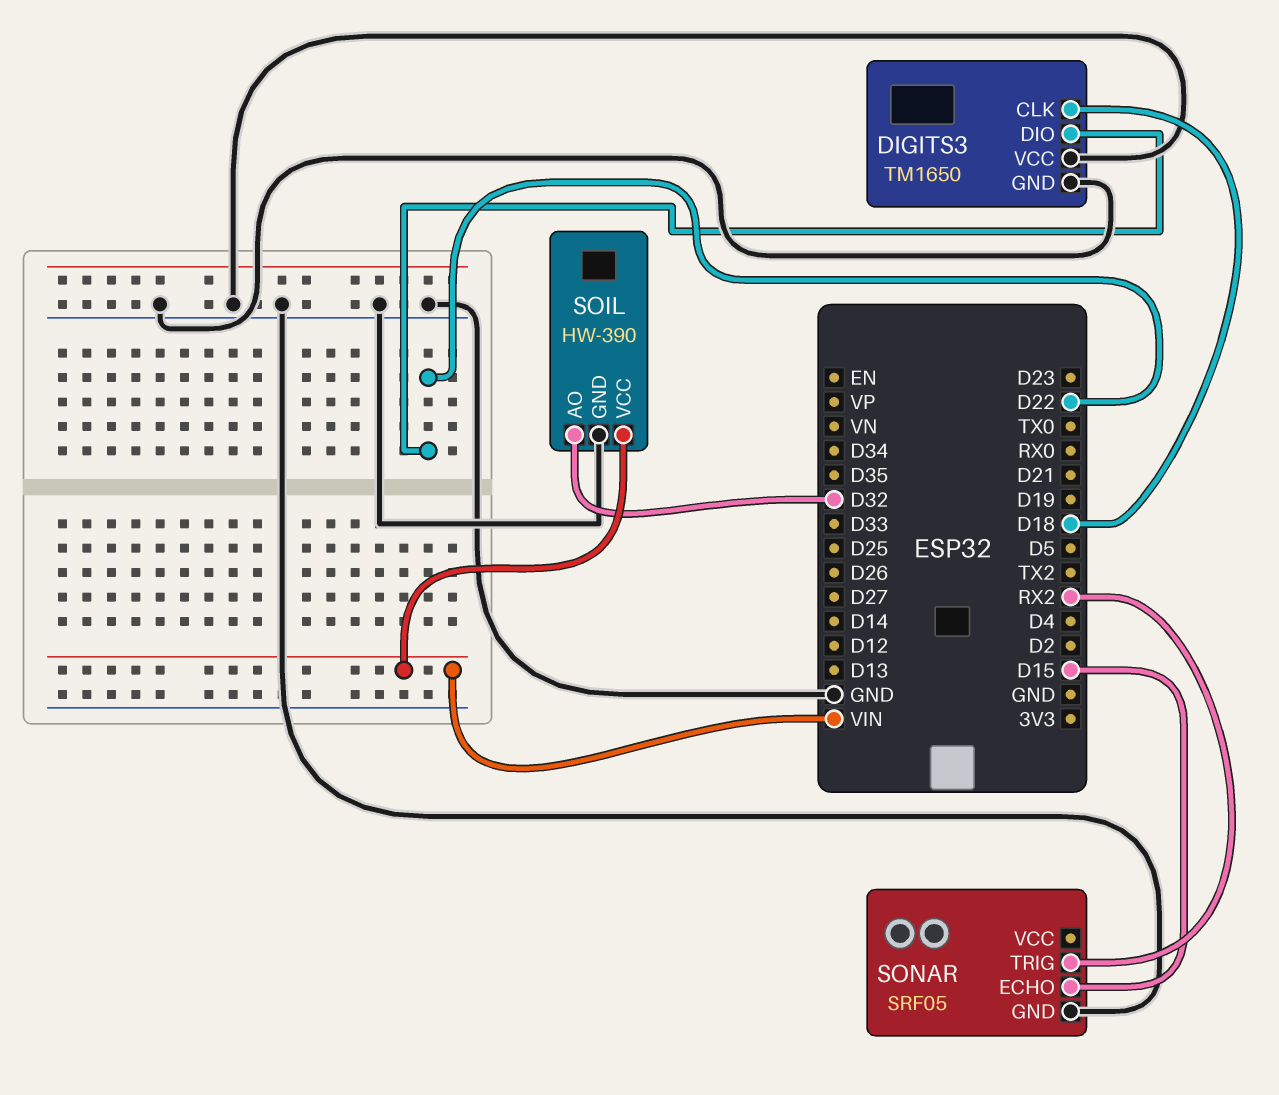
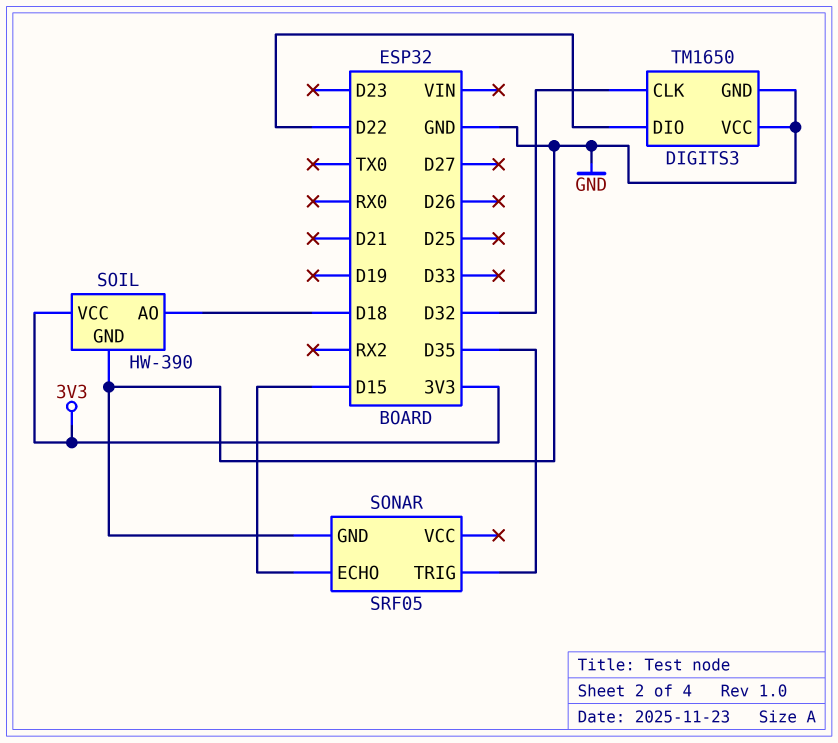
DIGITS3 pin CLK: D18 -> D32
SOIL pin AO: D32 -> D18
SOIL pin VCC: VIN -> 3V3
SONAR pin TRIG: RX2 -> D35

